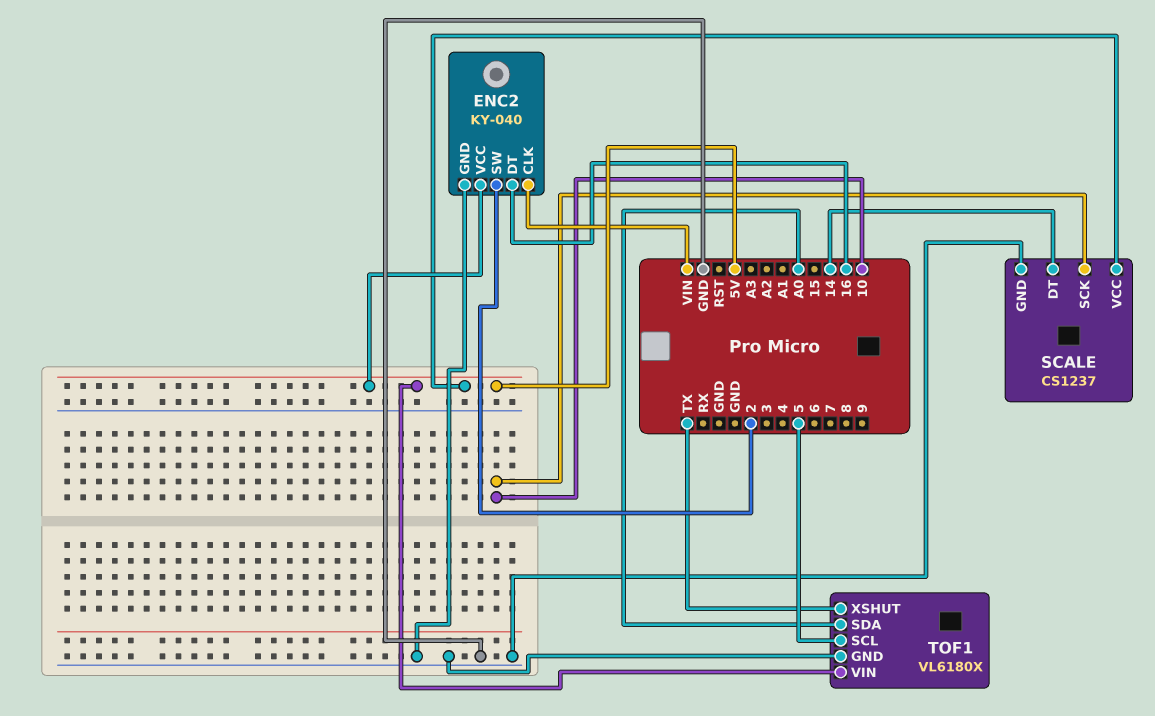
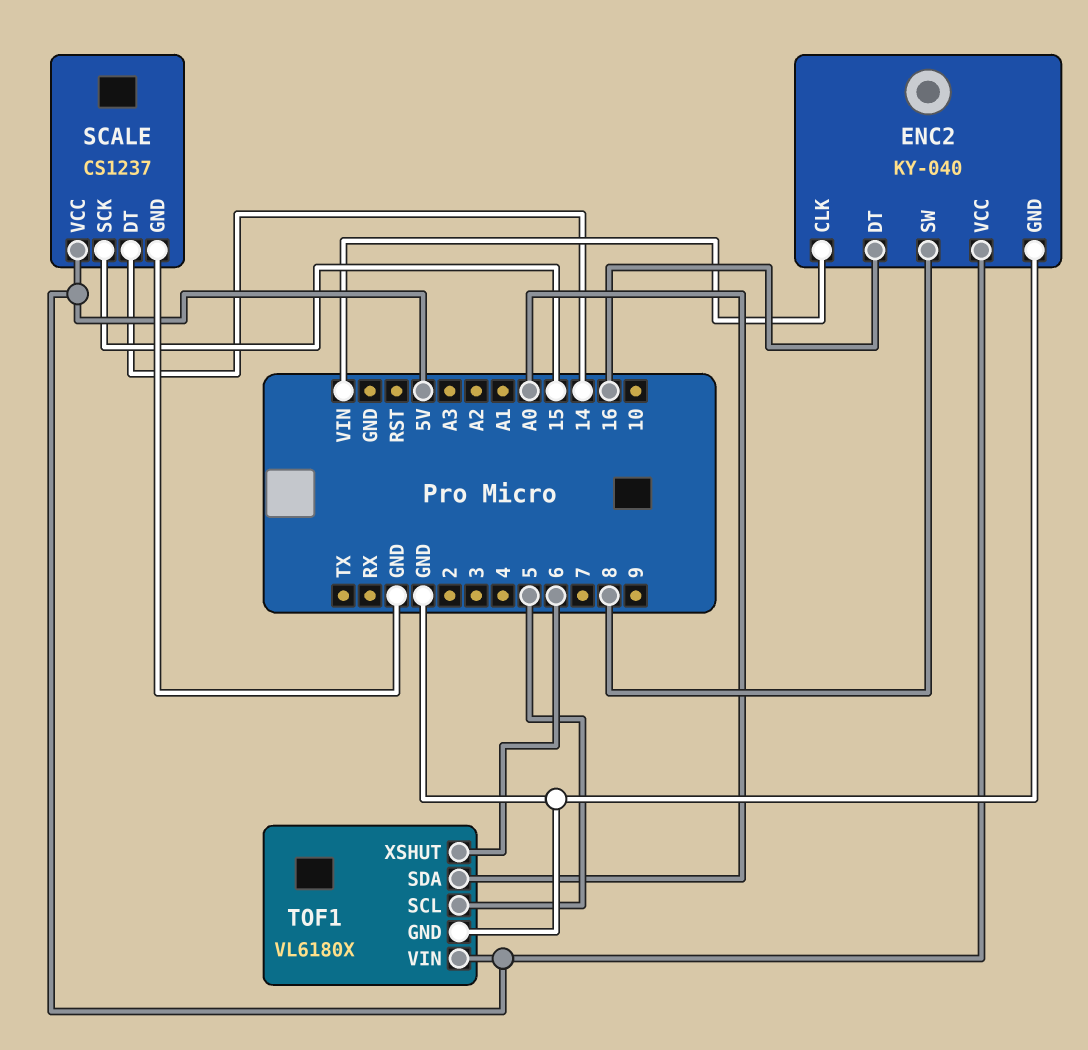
ENC2 pin SW: 2 -> 8
SCALE pin SCK: 10 -> 15
TOF1 pin XSHUT: TX -> 6

